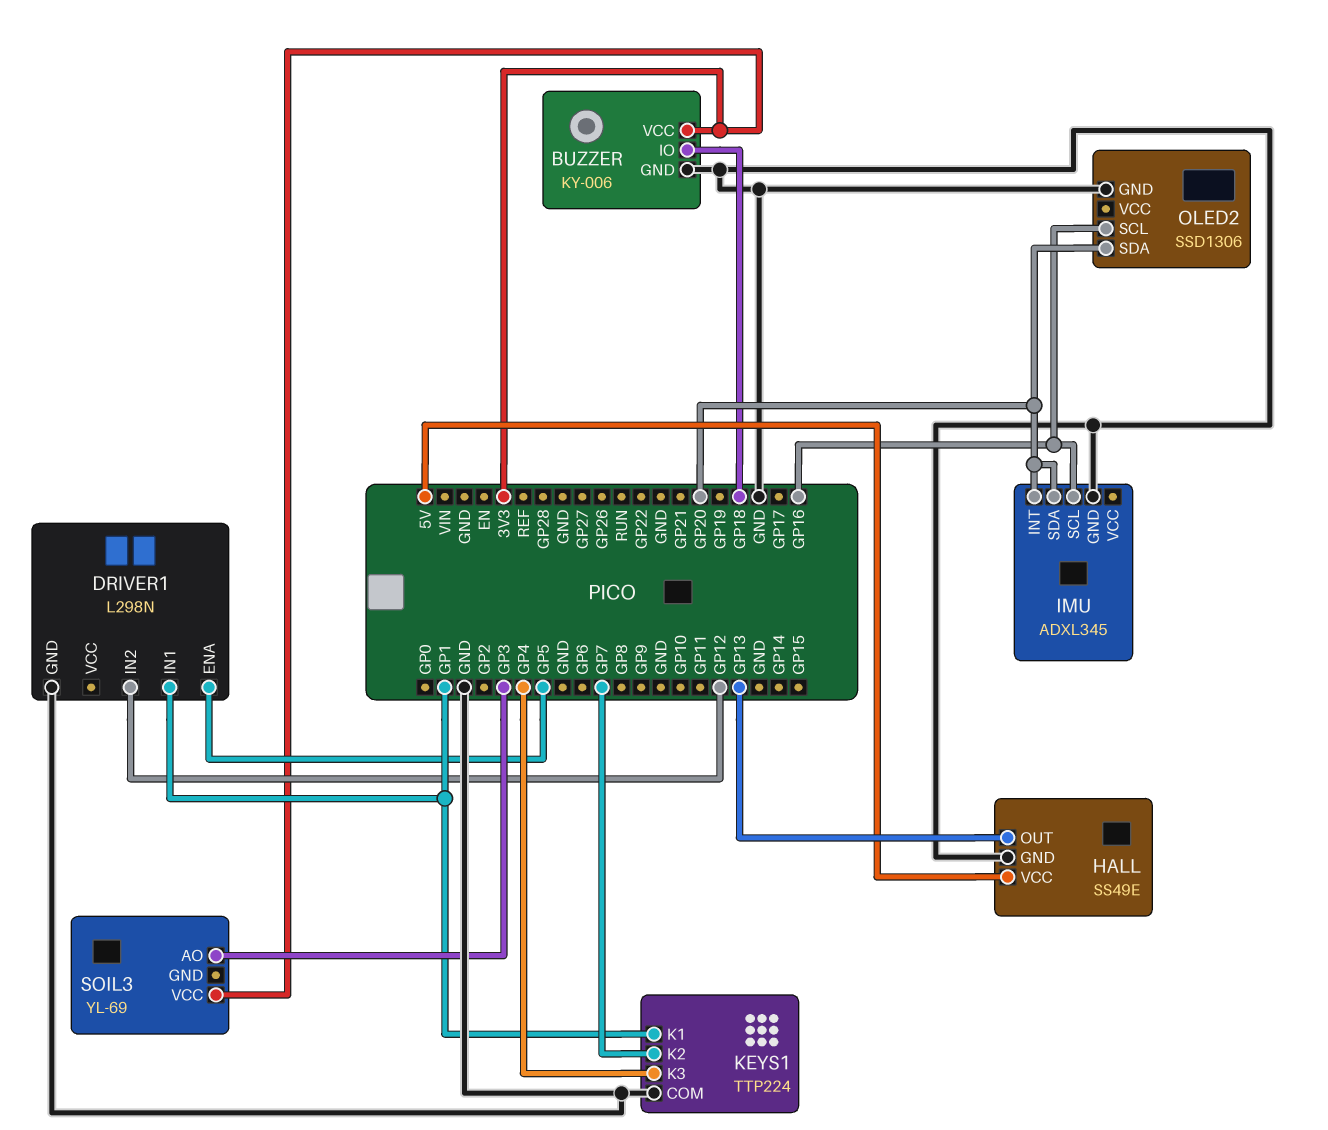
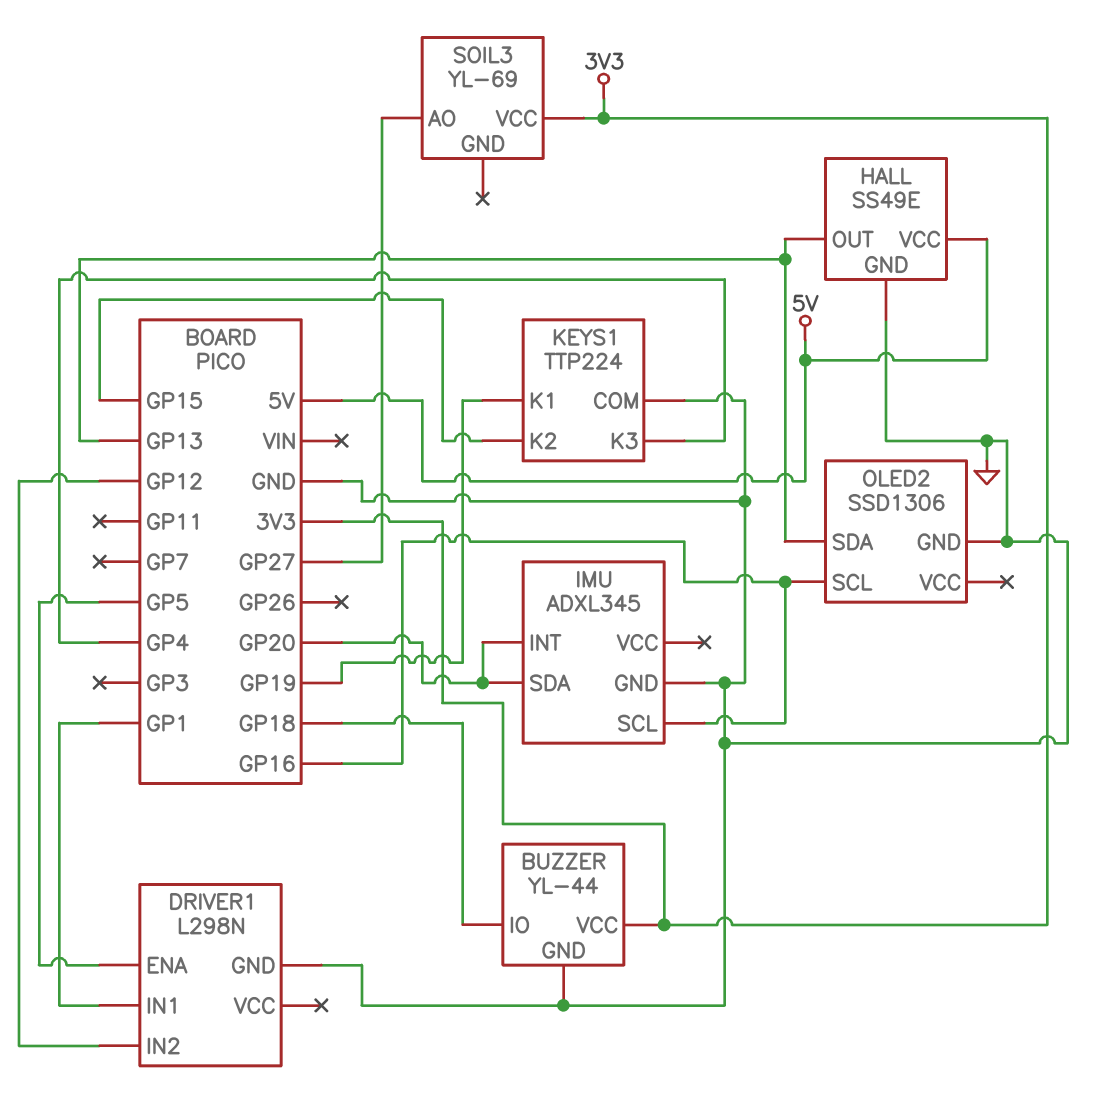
BUZZER: KY-006 -> YL-44
KEYS1 pin K1: GP1 -> GP19
KEYS1 pin K2: GP7 -> GP15
OLED2 pin SDA: GP20 -> GP13
SOIL3 pin AO: GP3 -> GP27

